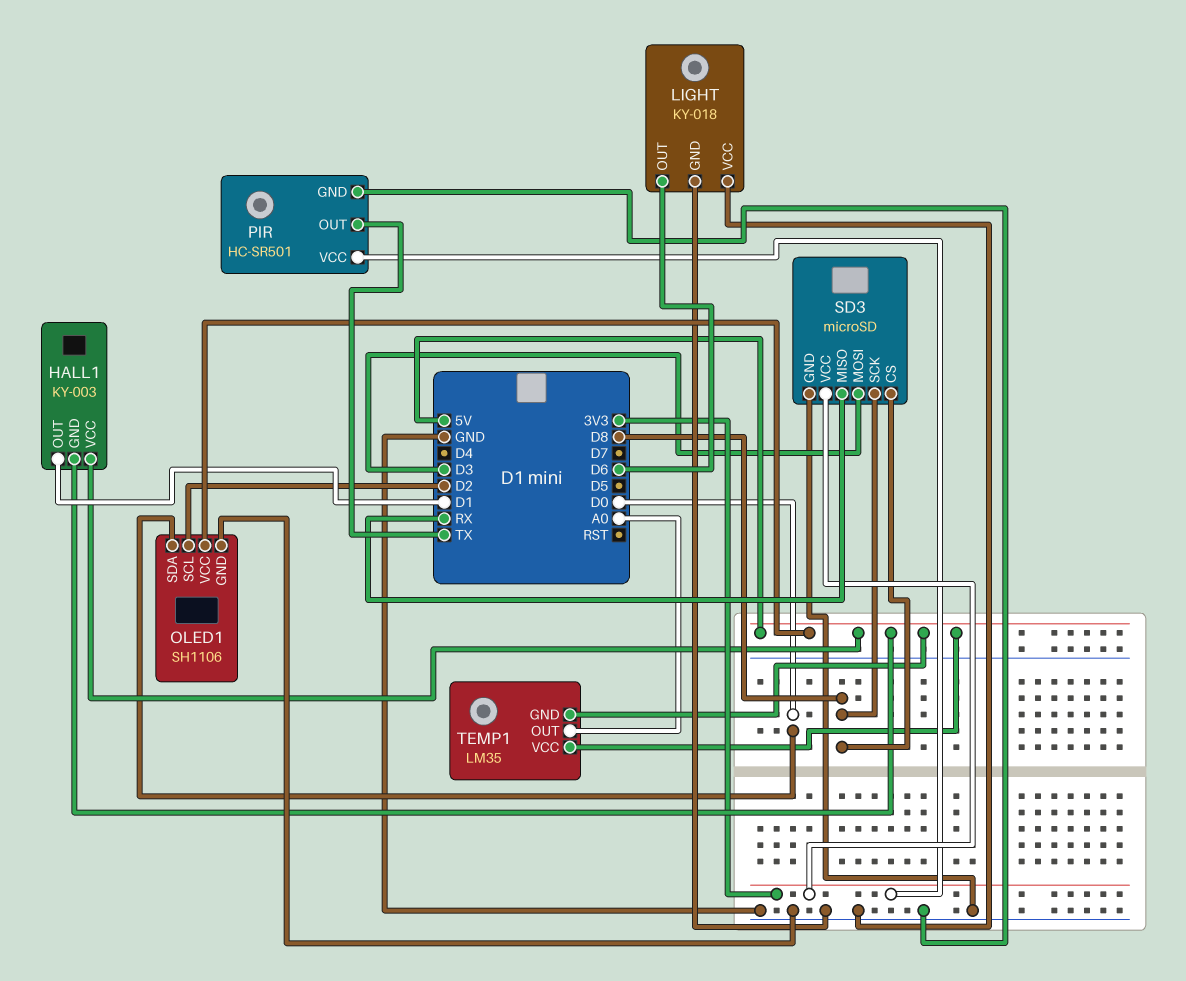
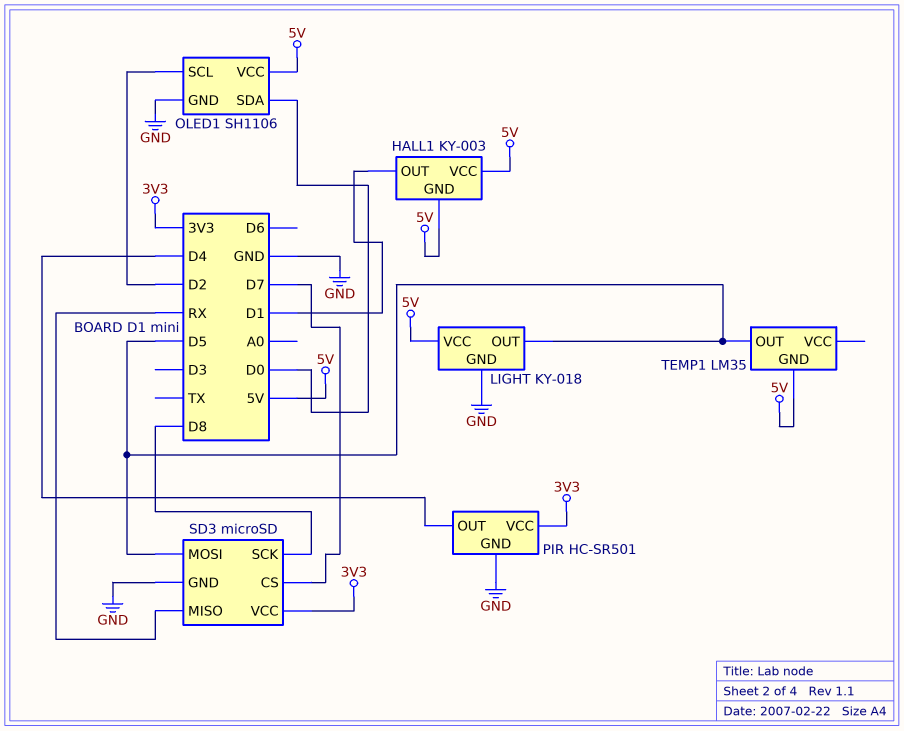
LIGHT pin OUT: D6 -> D5
LIGHT pin VCC: GND -> 5V
PIR pin OUT: TX -> D4
SD3 pin CS: D8 -> D7
SD3 pin MOSI: D3 -> D5
TEMP1 pin OUT: A0 -> D5
TEMP1 pin VCC: 5V -> none

